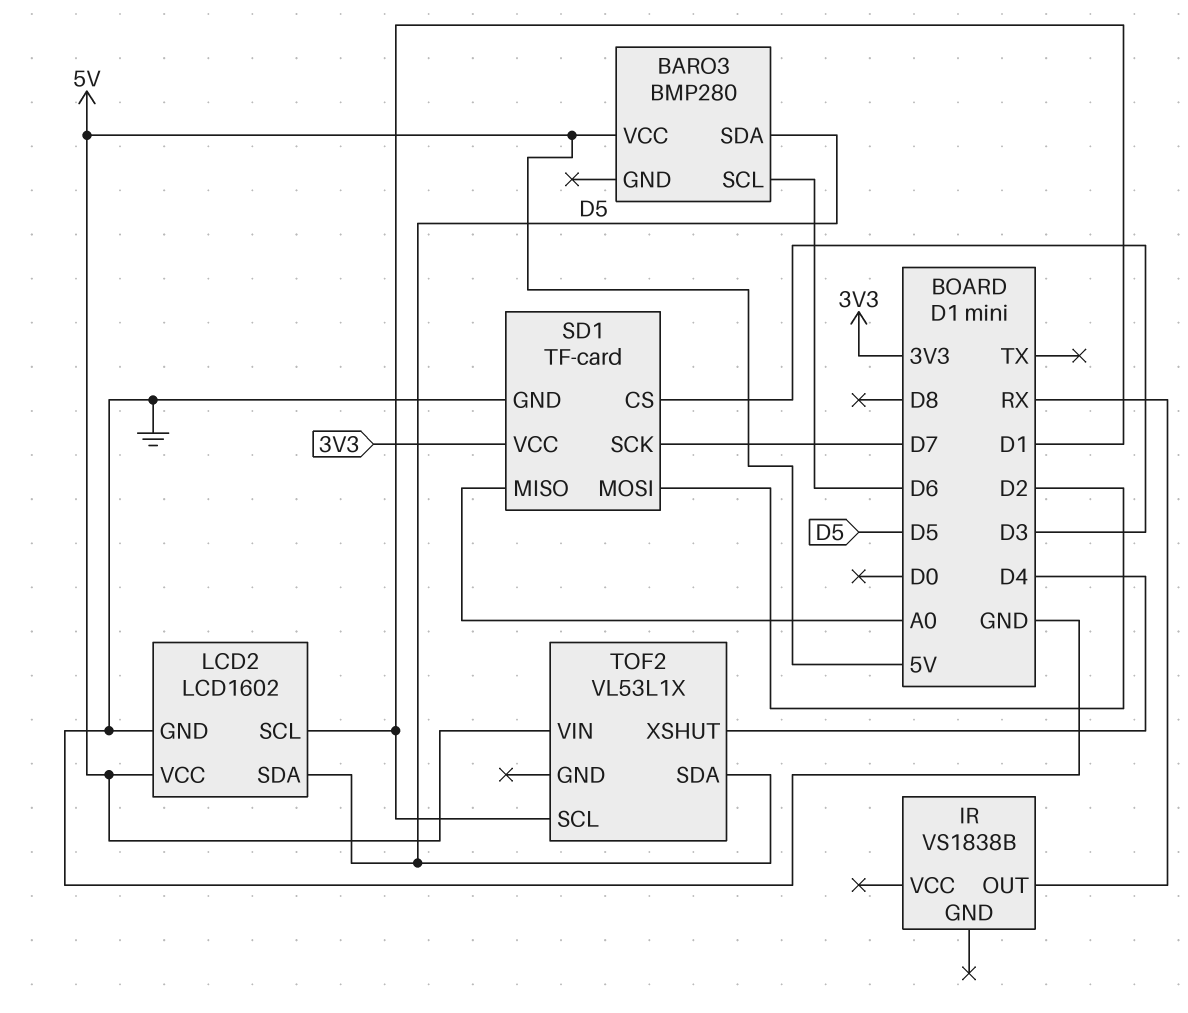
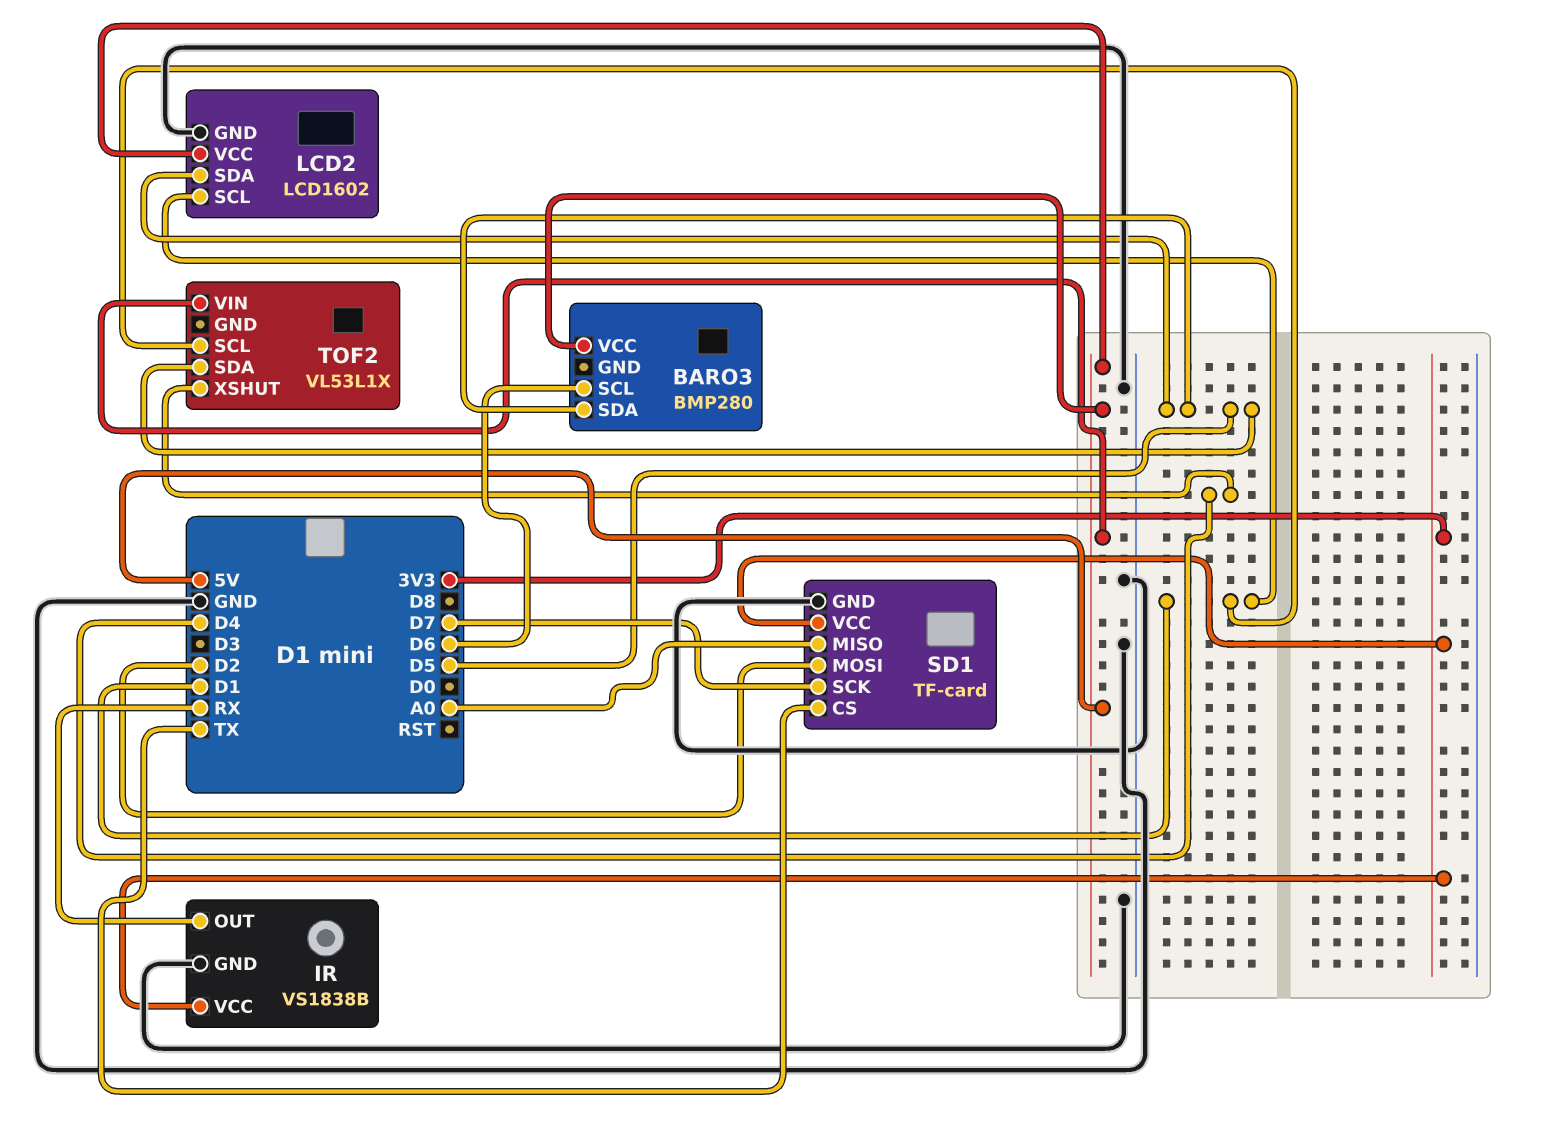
IR pin GND: none -> GND
IR pin VCC: none -> 3V3
SD1 pin CS: D3 -> TX

